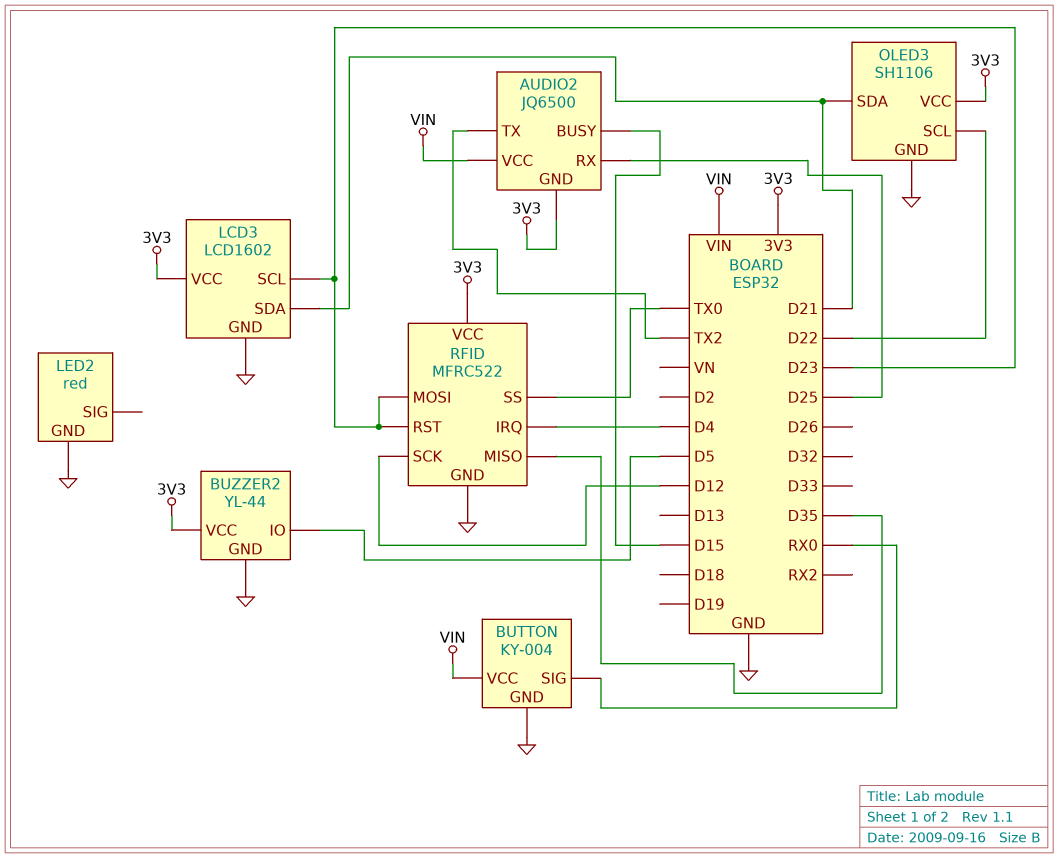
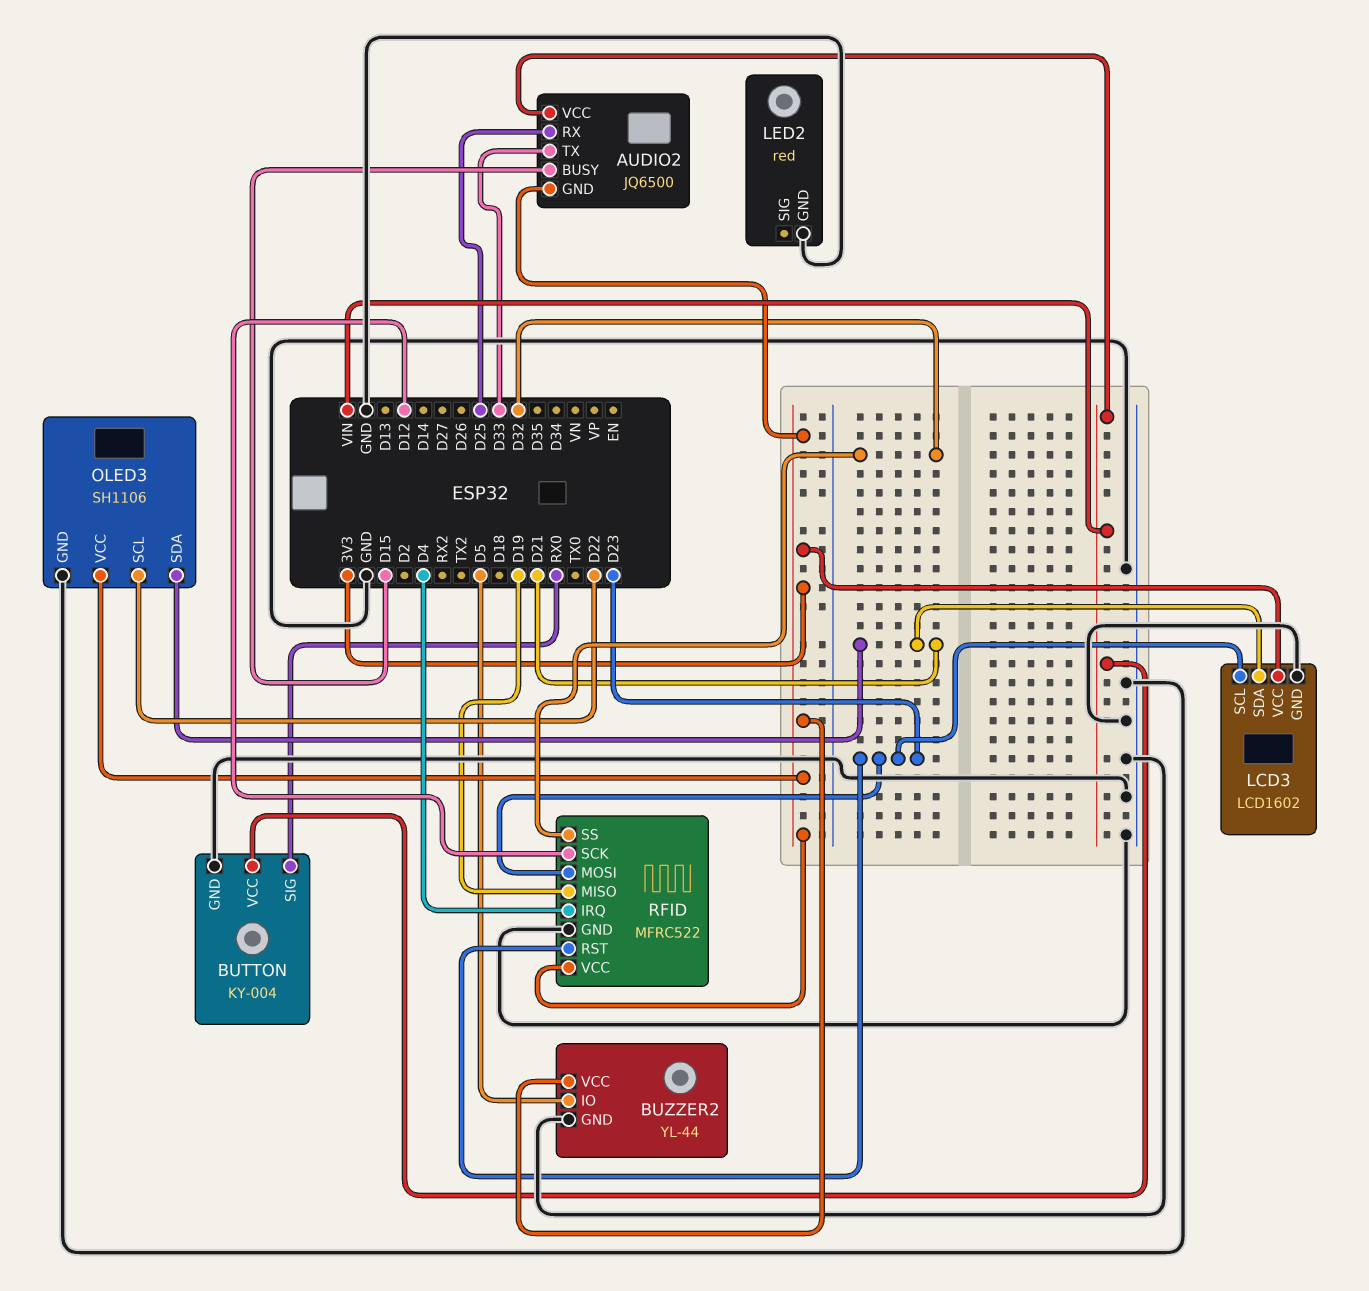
AUDIO2 pin TX: TX2 -> D33
RFID pin MISO: D35 -> D19
RFID pin SS: TX0 -> D32

